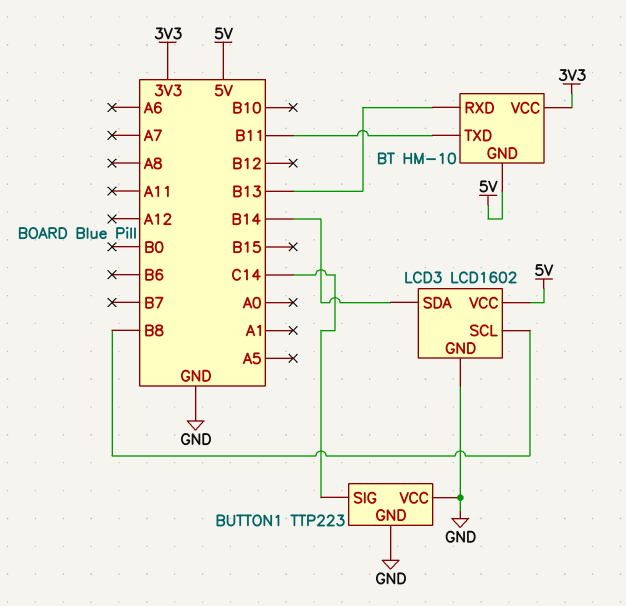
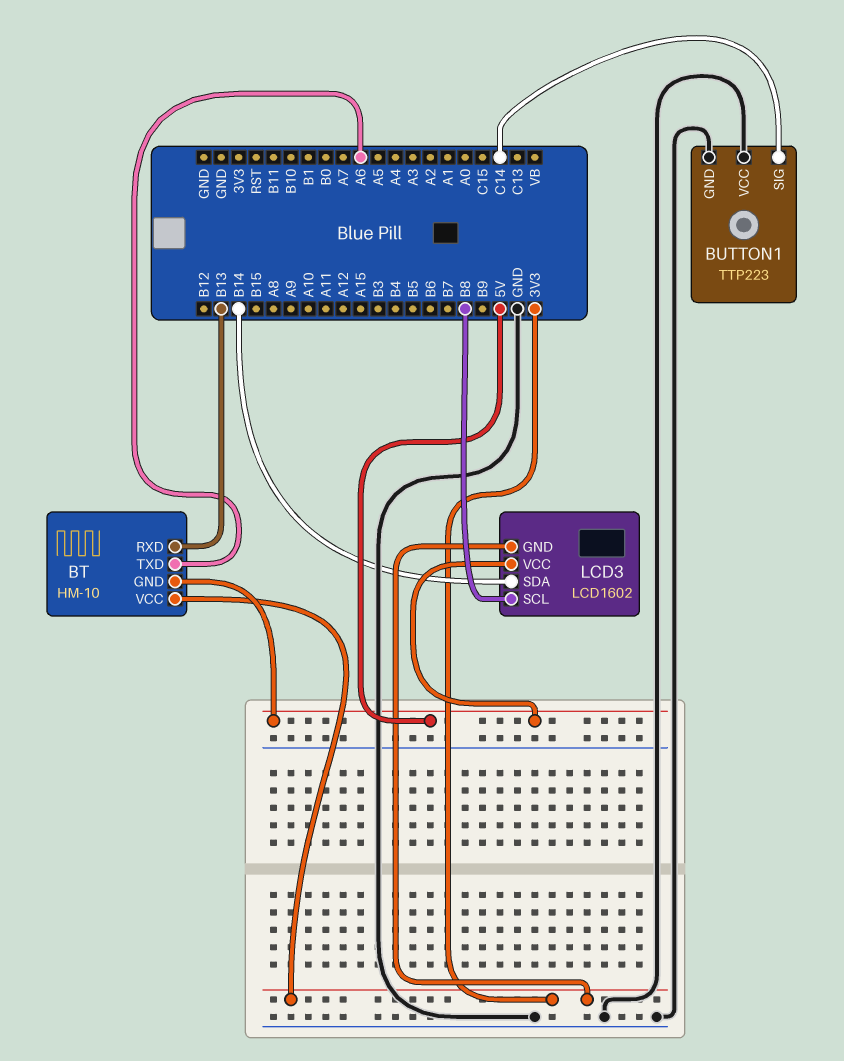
BT pin TXD: B11 -> A6
LCD3 pin GND: GND -> 3V3

